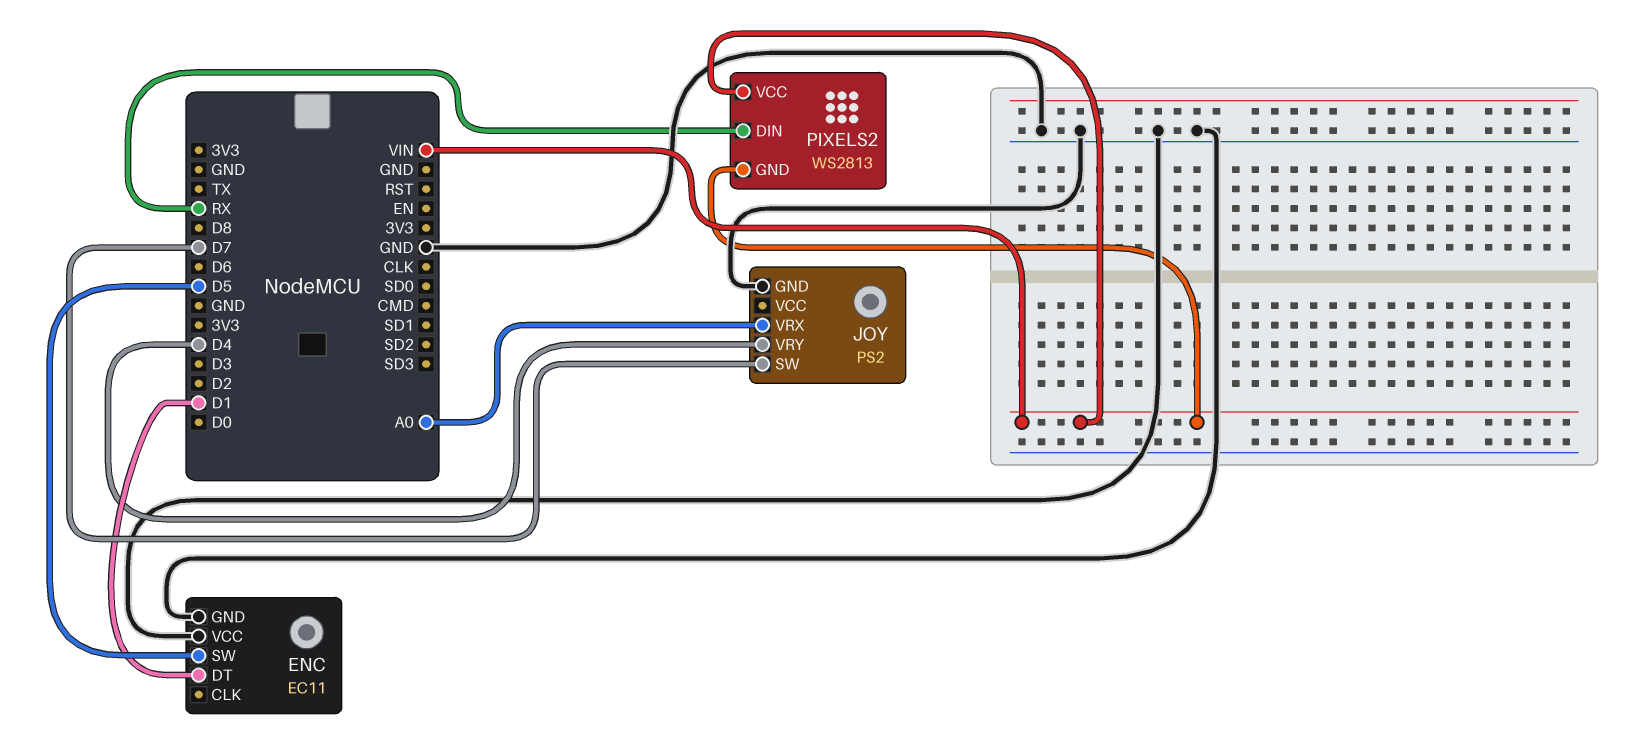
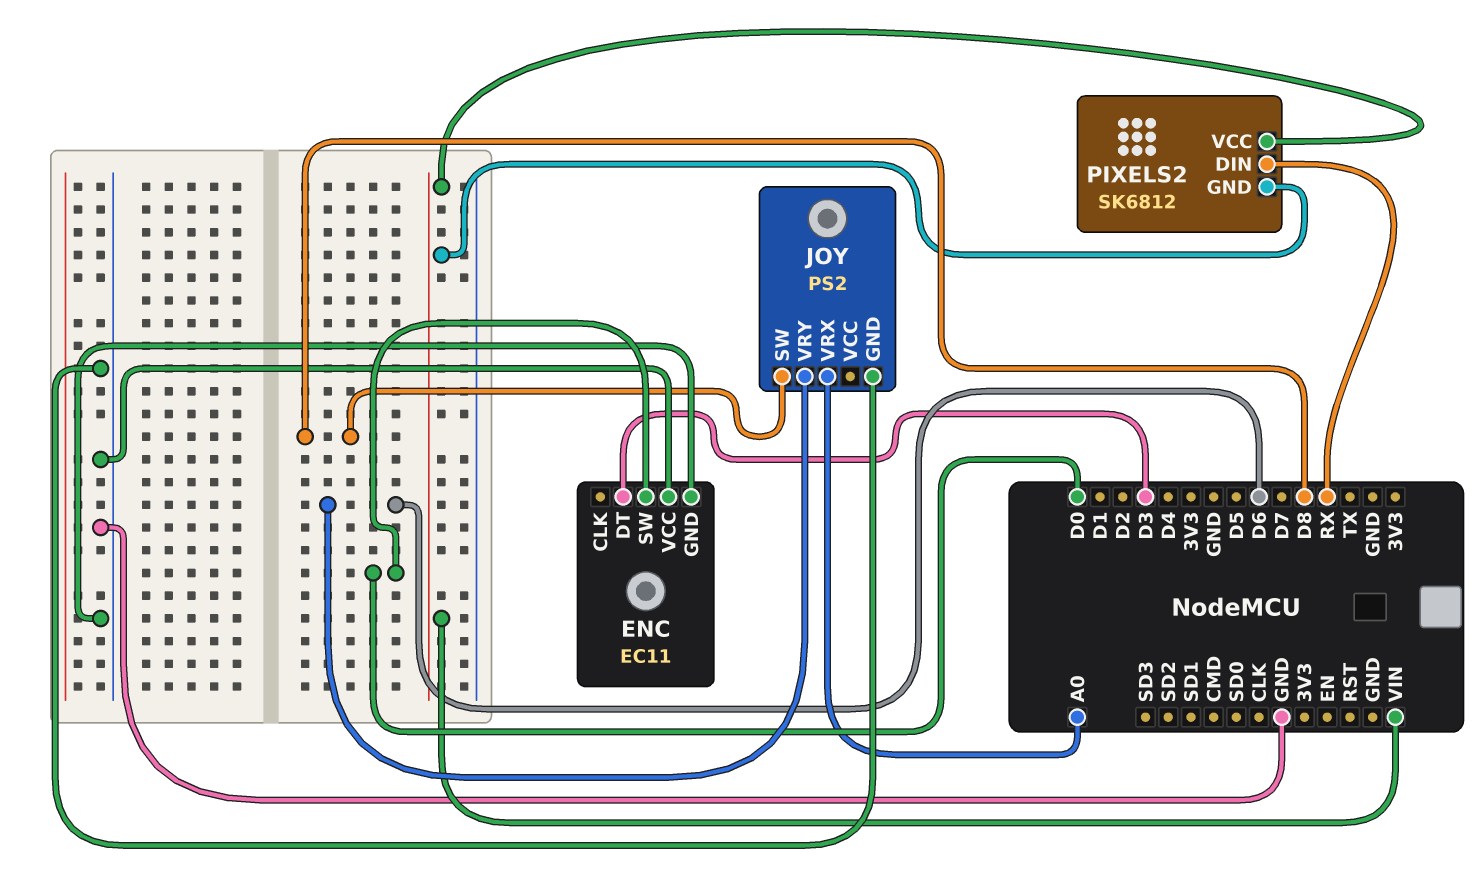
ENC pin DT: D1 -> D3
ENC pin SW: D5 -> D0
JOY pin SW: D7 -> D8
JOY pin VRY: D4 -> D6
PIXELS2: WS2813 -> SK6812

